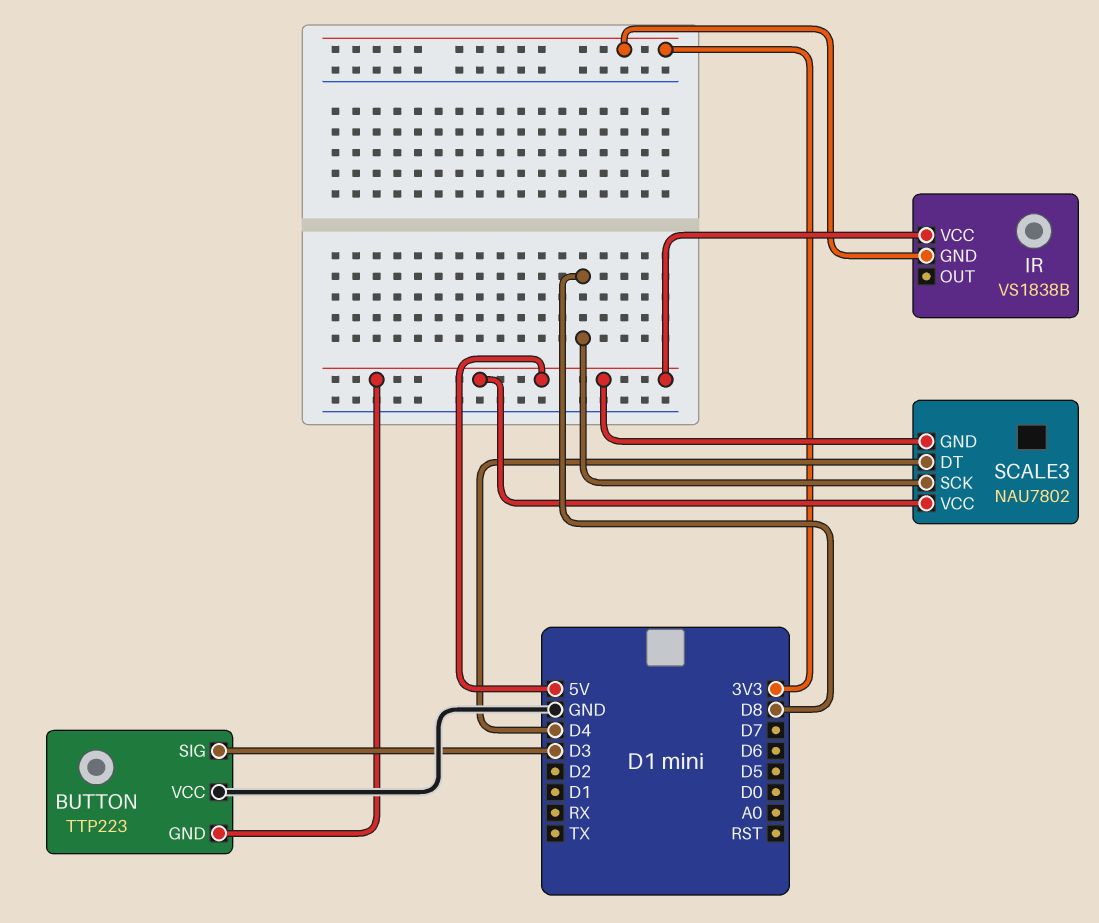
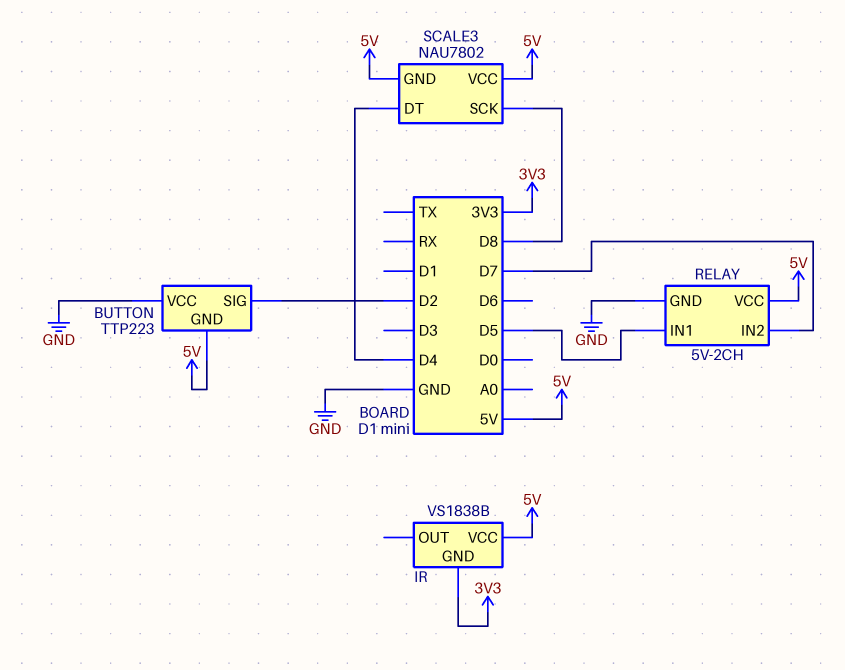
BUTTON pin SIG: D3 -> D2
RELAY: none -> 5V-2CH
RELAY pin GND: none -> GND
RELAY pin IN1: none -> D5
RELAY pin IN2: none -> D7
RELAY pin VCC: none -> 5V

